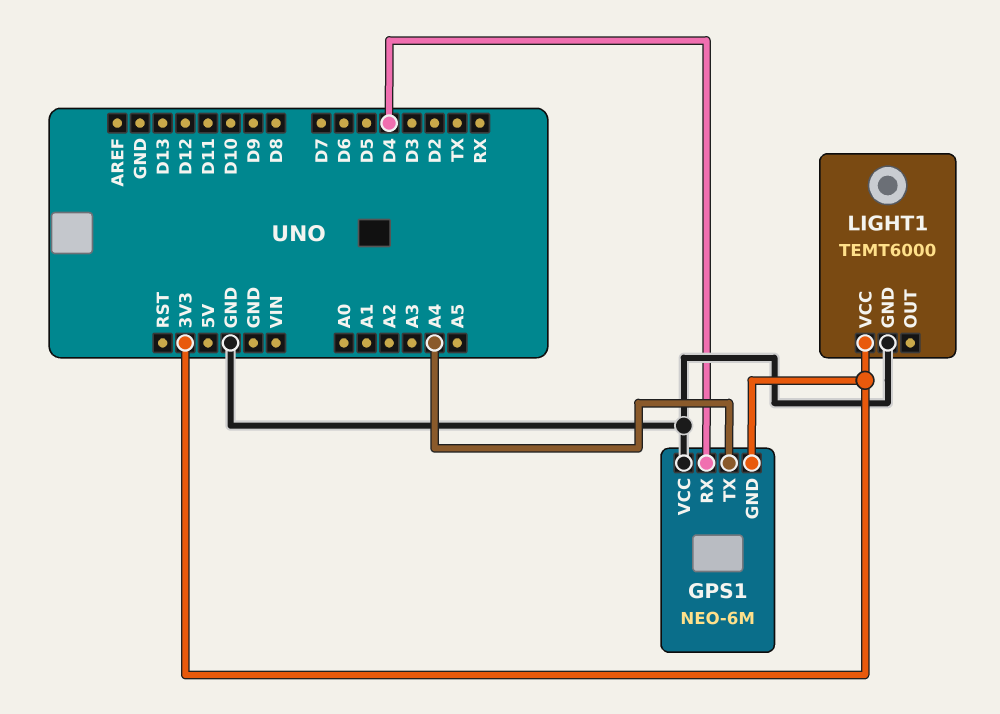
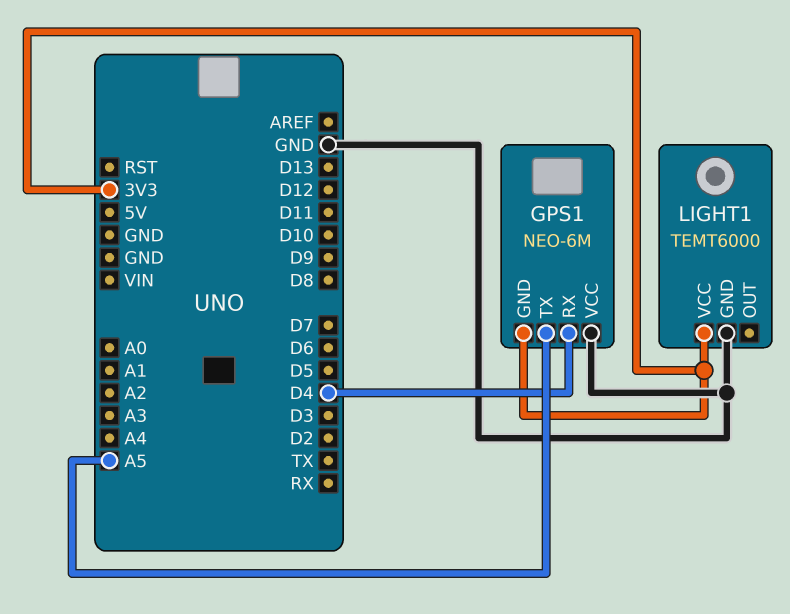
GPS1 pin TX: A4 -> A5

